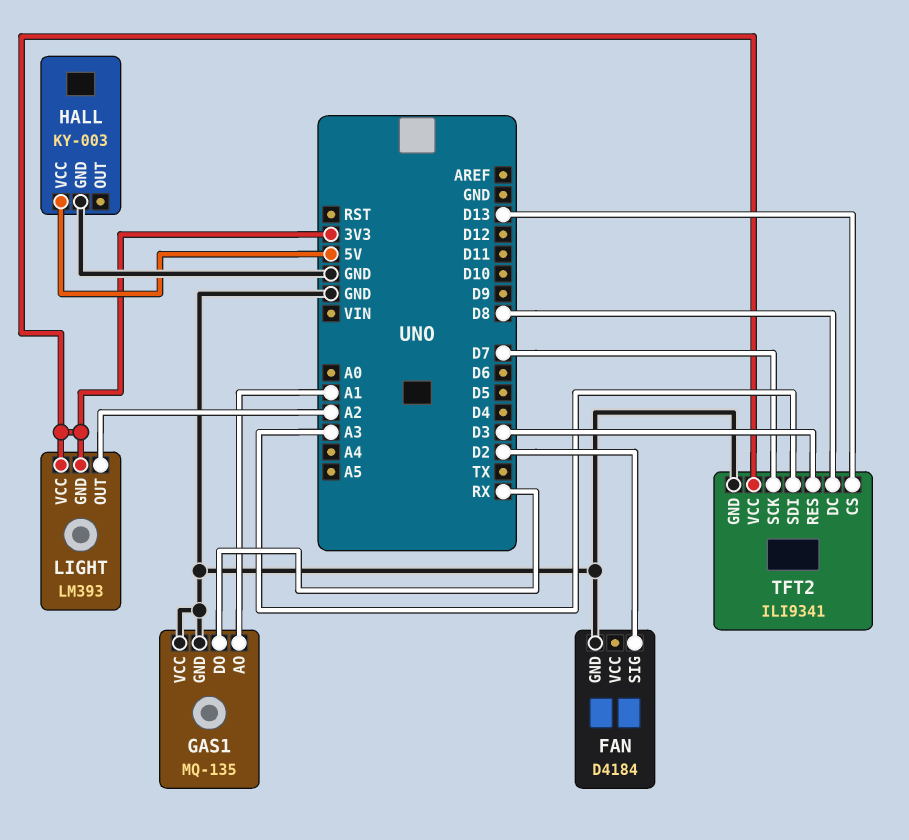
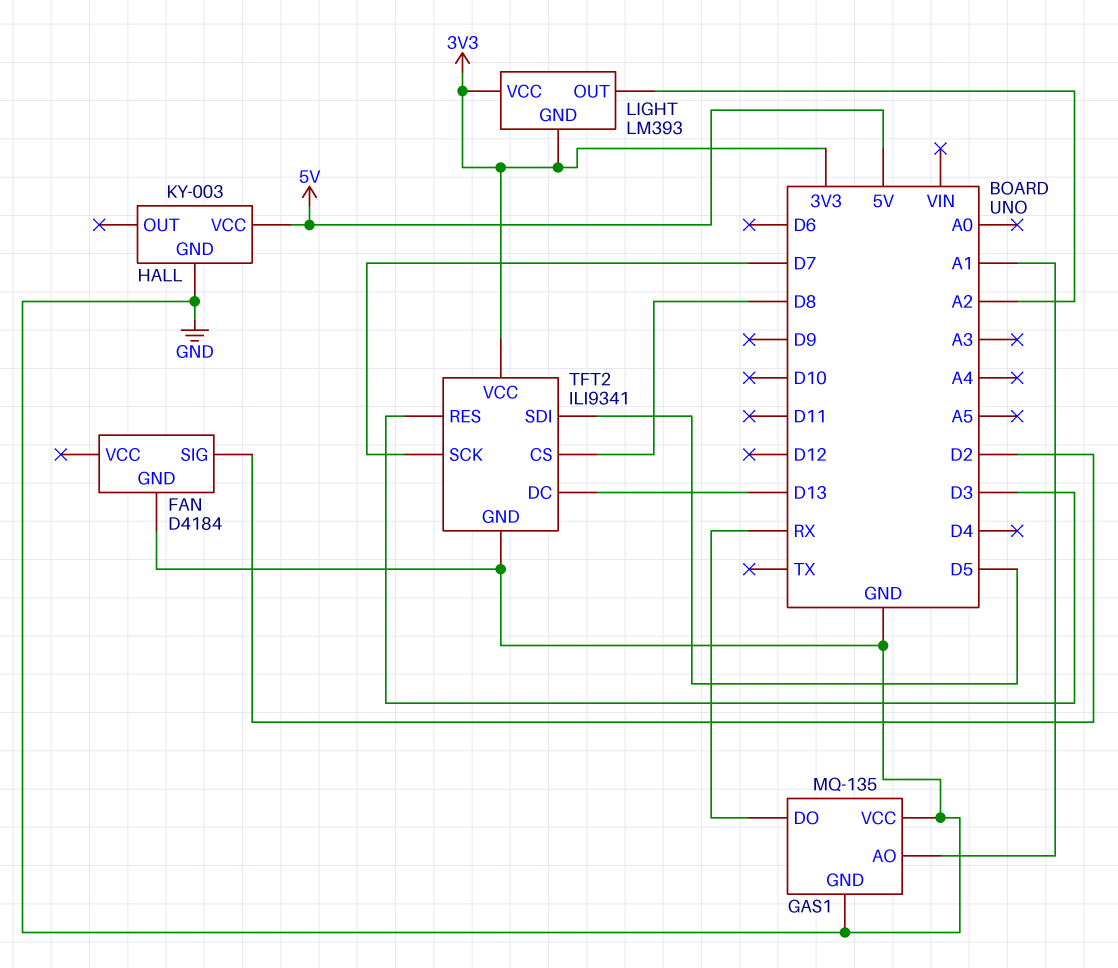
TFT2 pin CS: D13 -> D8
TFT2 pin DC: D8 -> D13
TFT2 pin SDI: A3 -> D5

